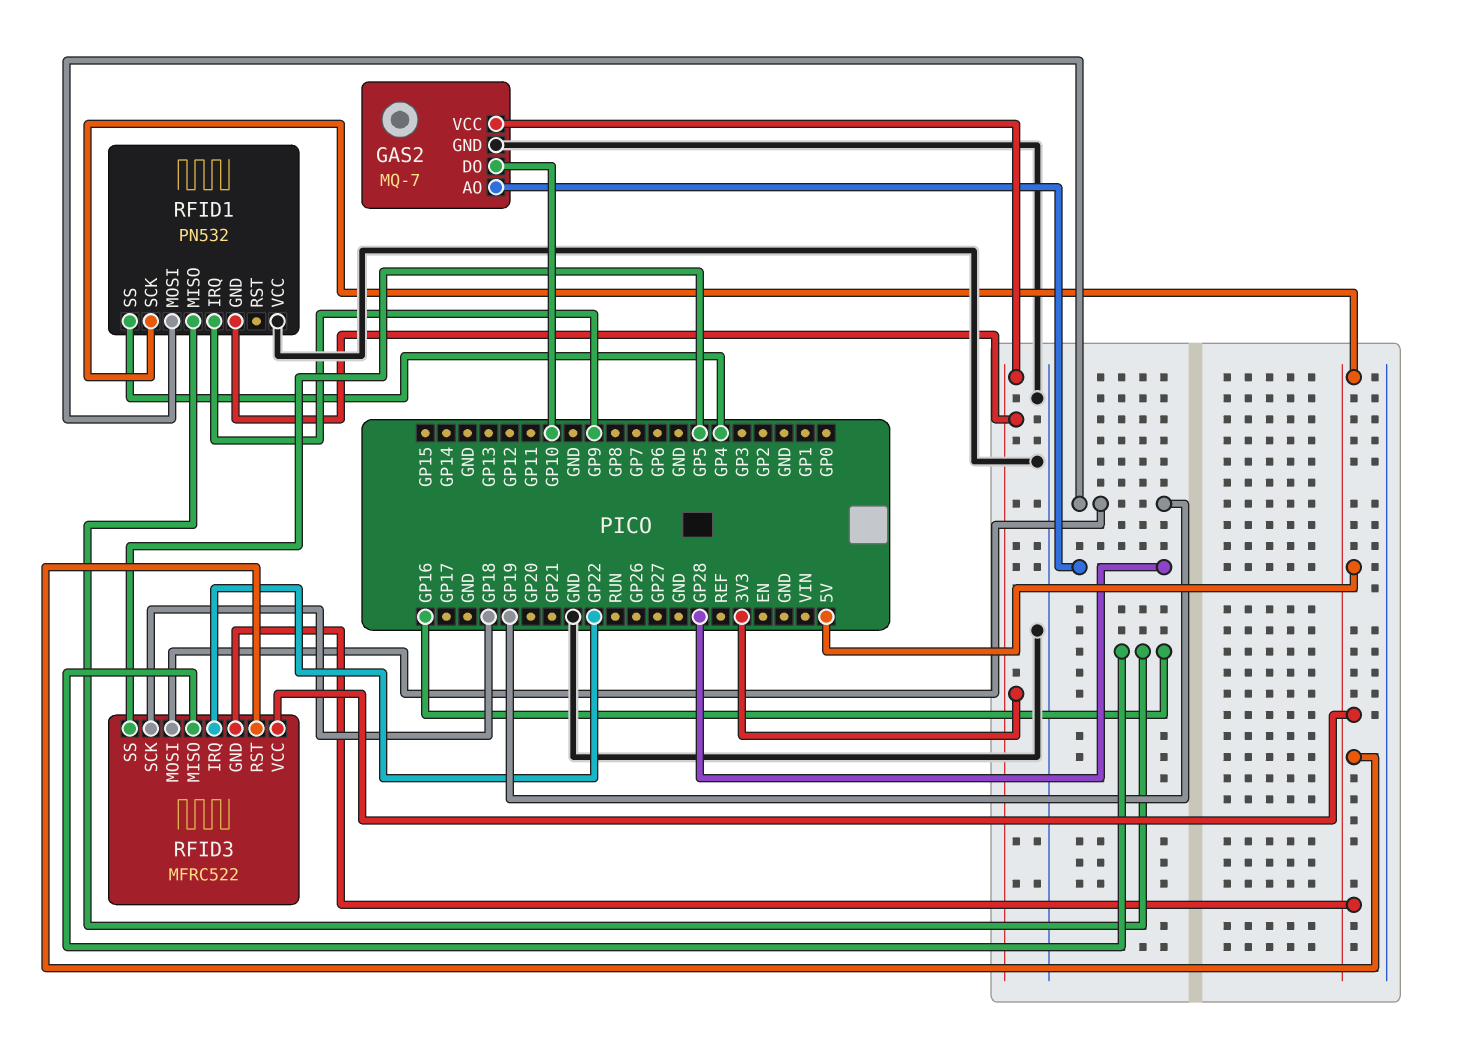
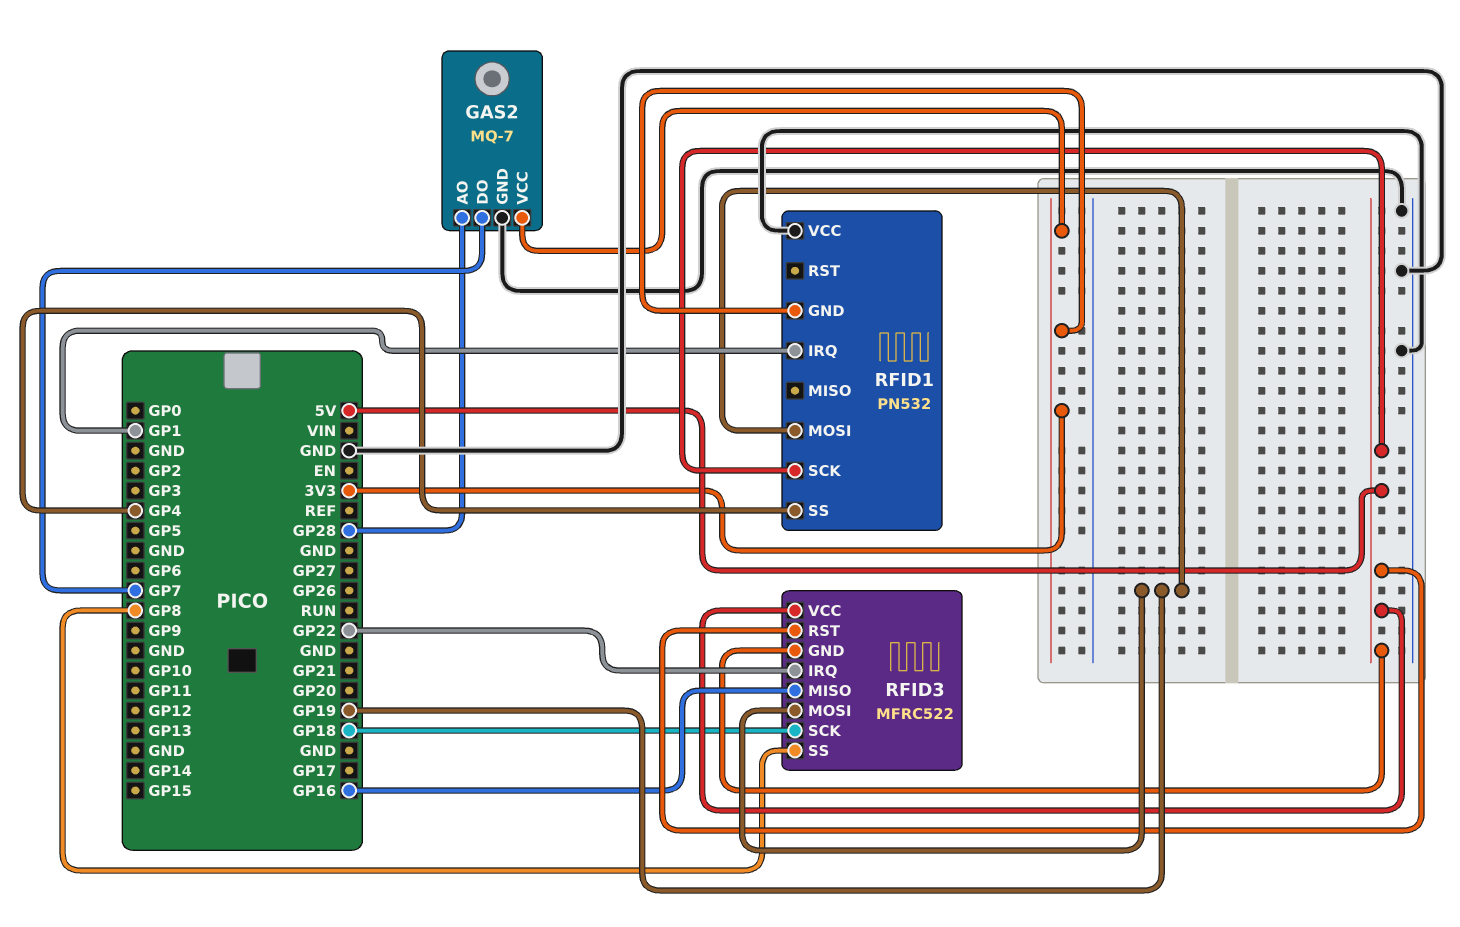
GAS2 pin DO: GP10 -> GP7
RFID1 pin IRQ: GP9 -> GP1
RFID1 pin MISO: GP16 -> none
RFID3 pin SS: GP5 -> GP8

